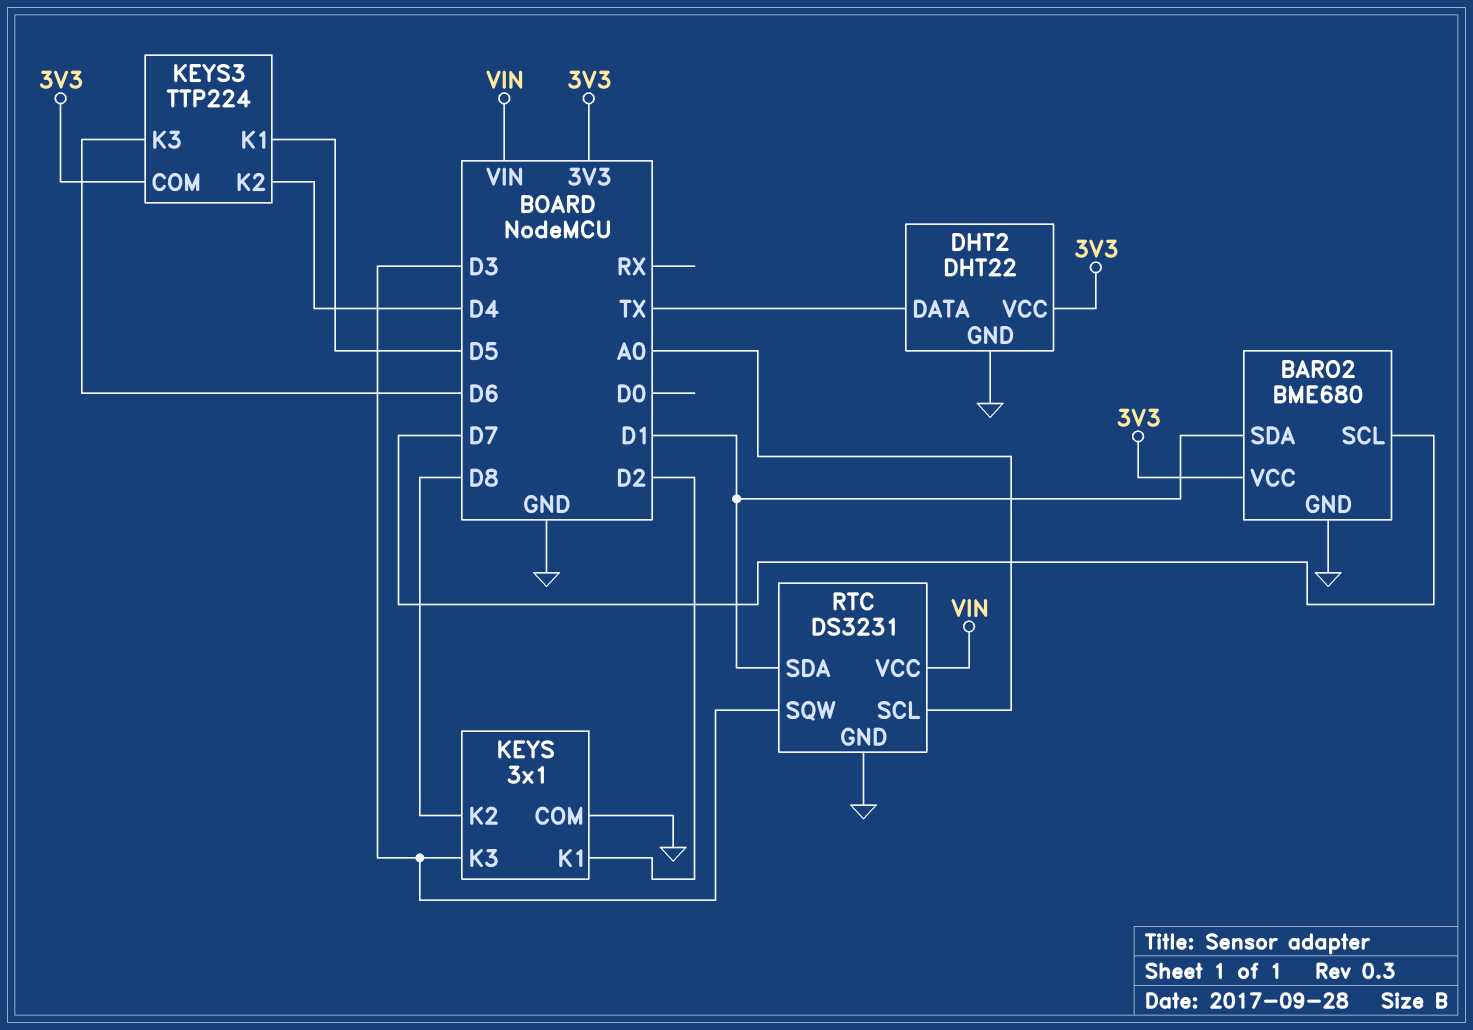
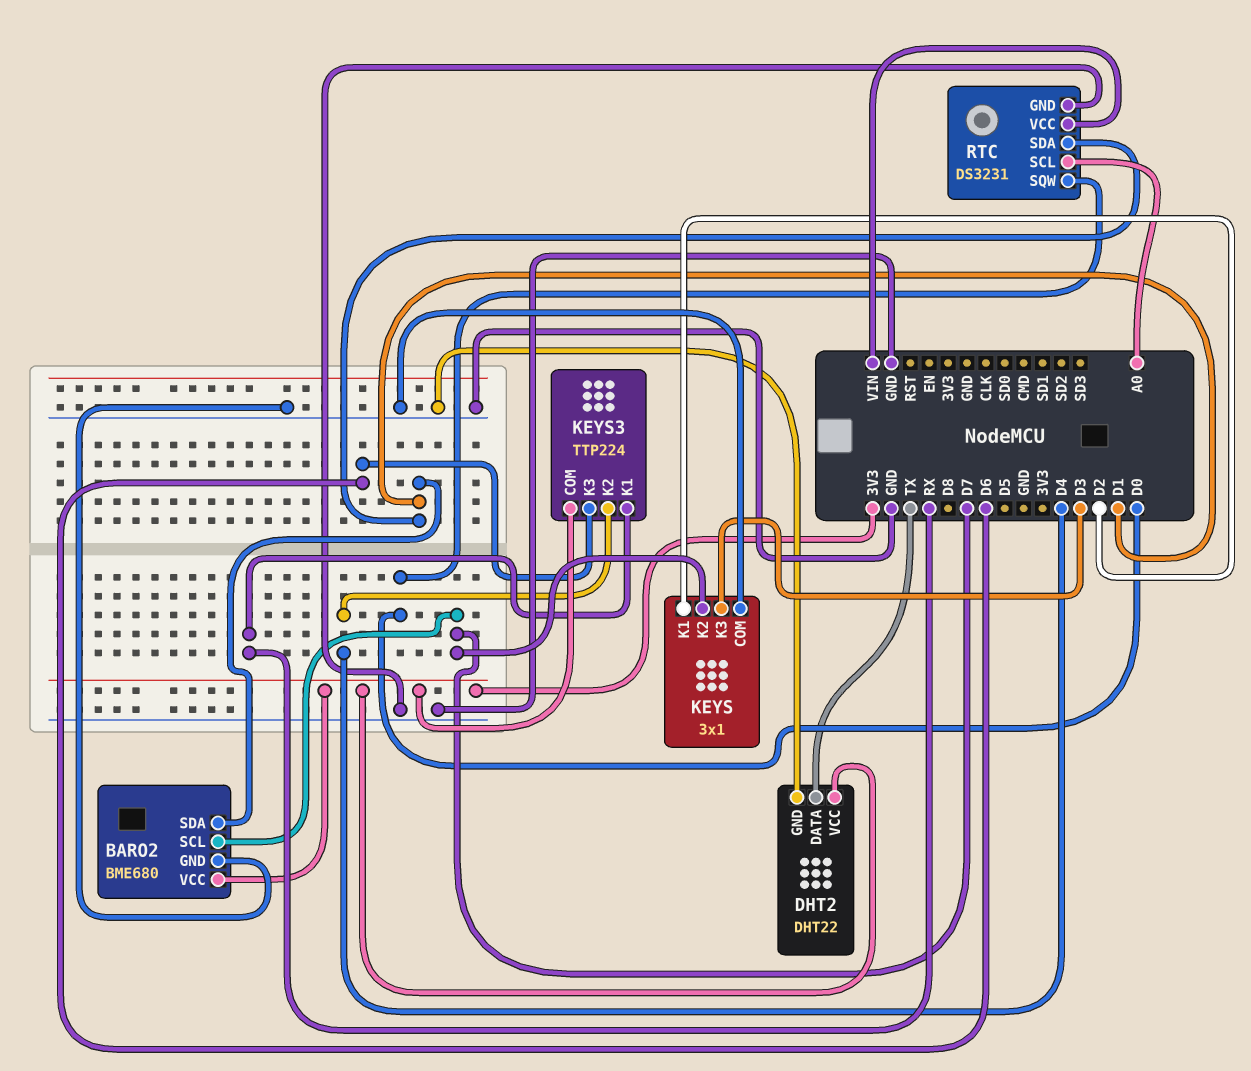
KEYS pin K2: D8 -> D7
KEYS3 pin K1: D5 -> RX
RTC pin SQW: D3 -> D0

